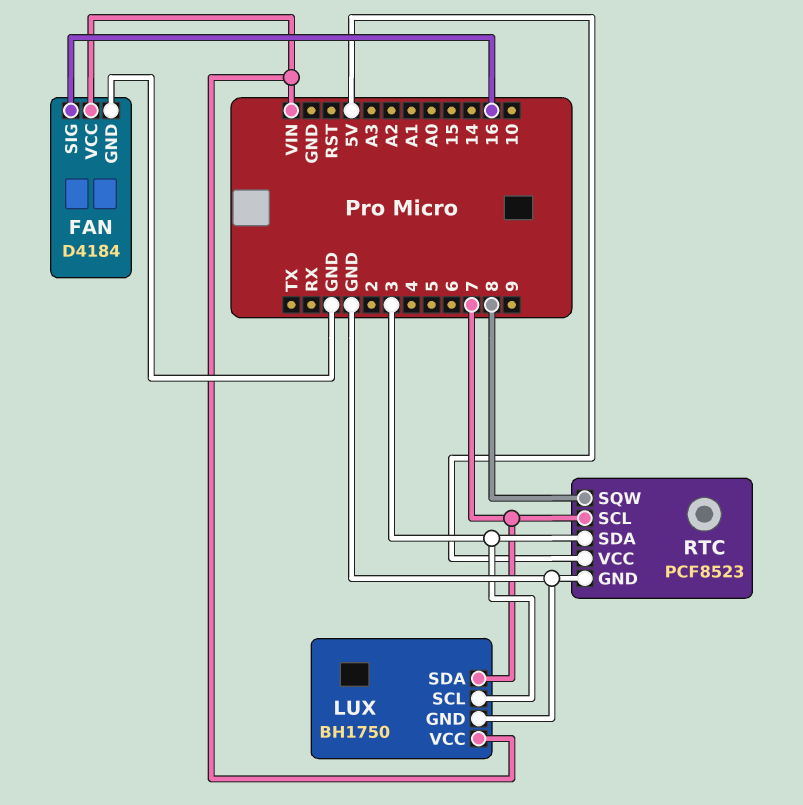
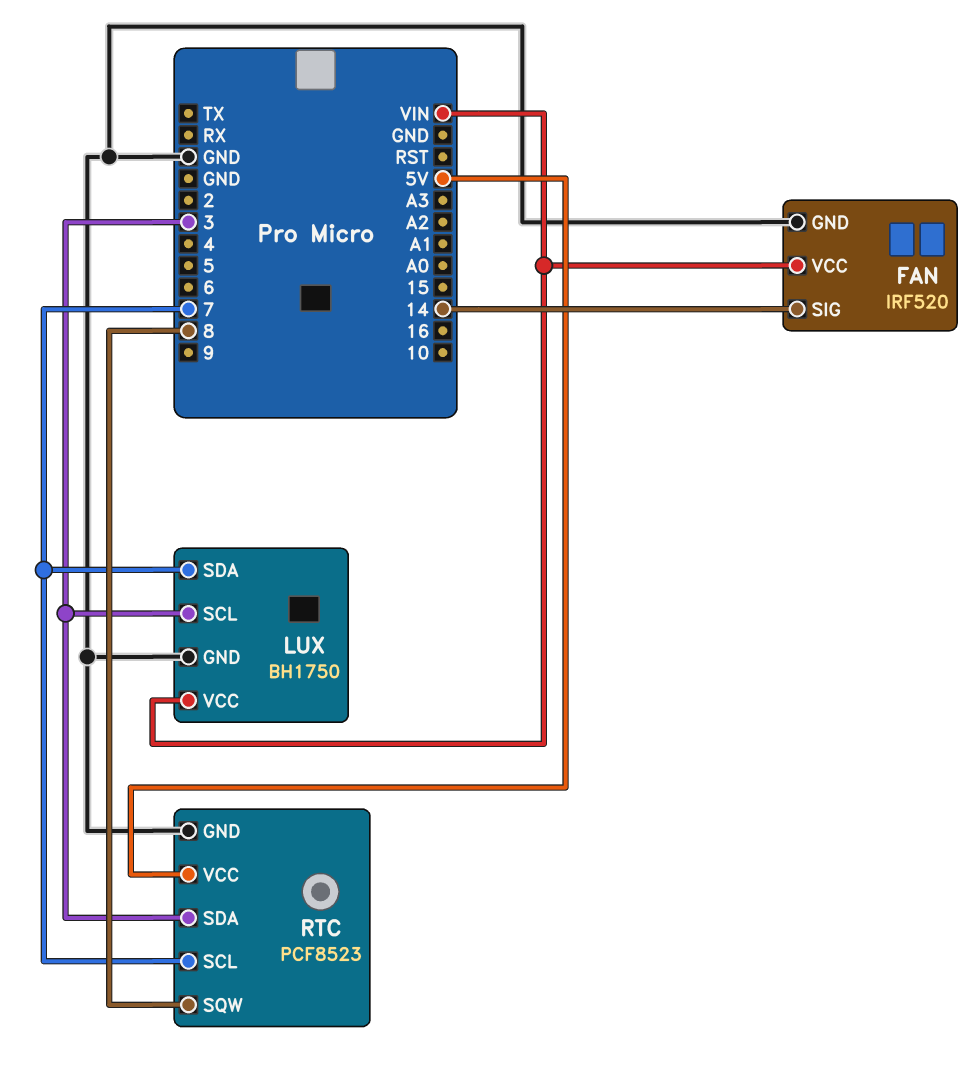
FAN: D4184 -> IRF520
FAN pin SIG: 16 -> 14

